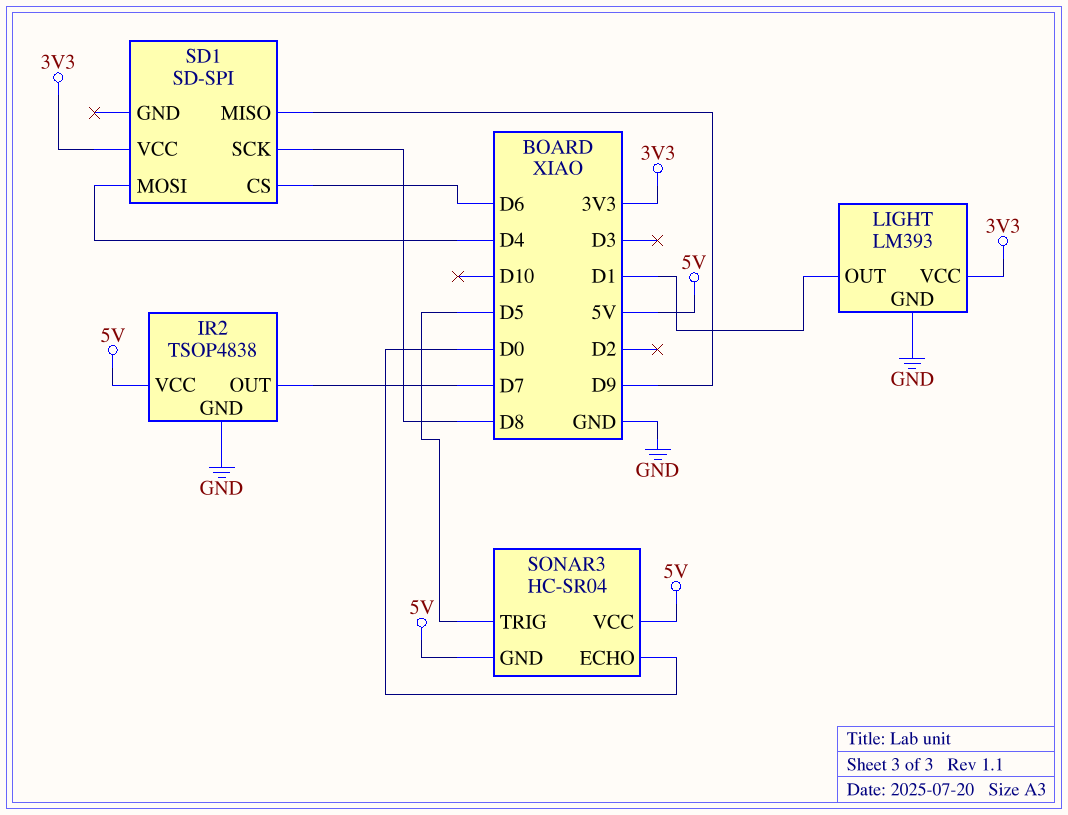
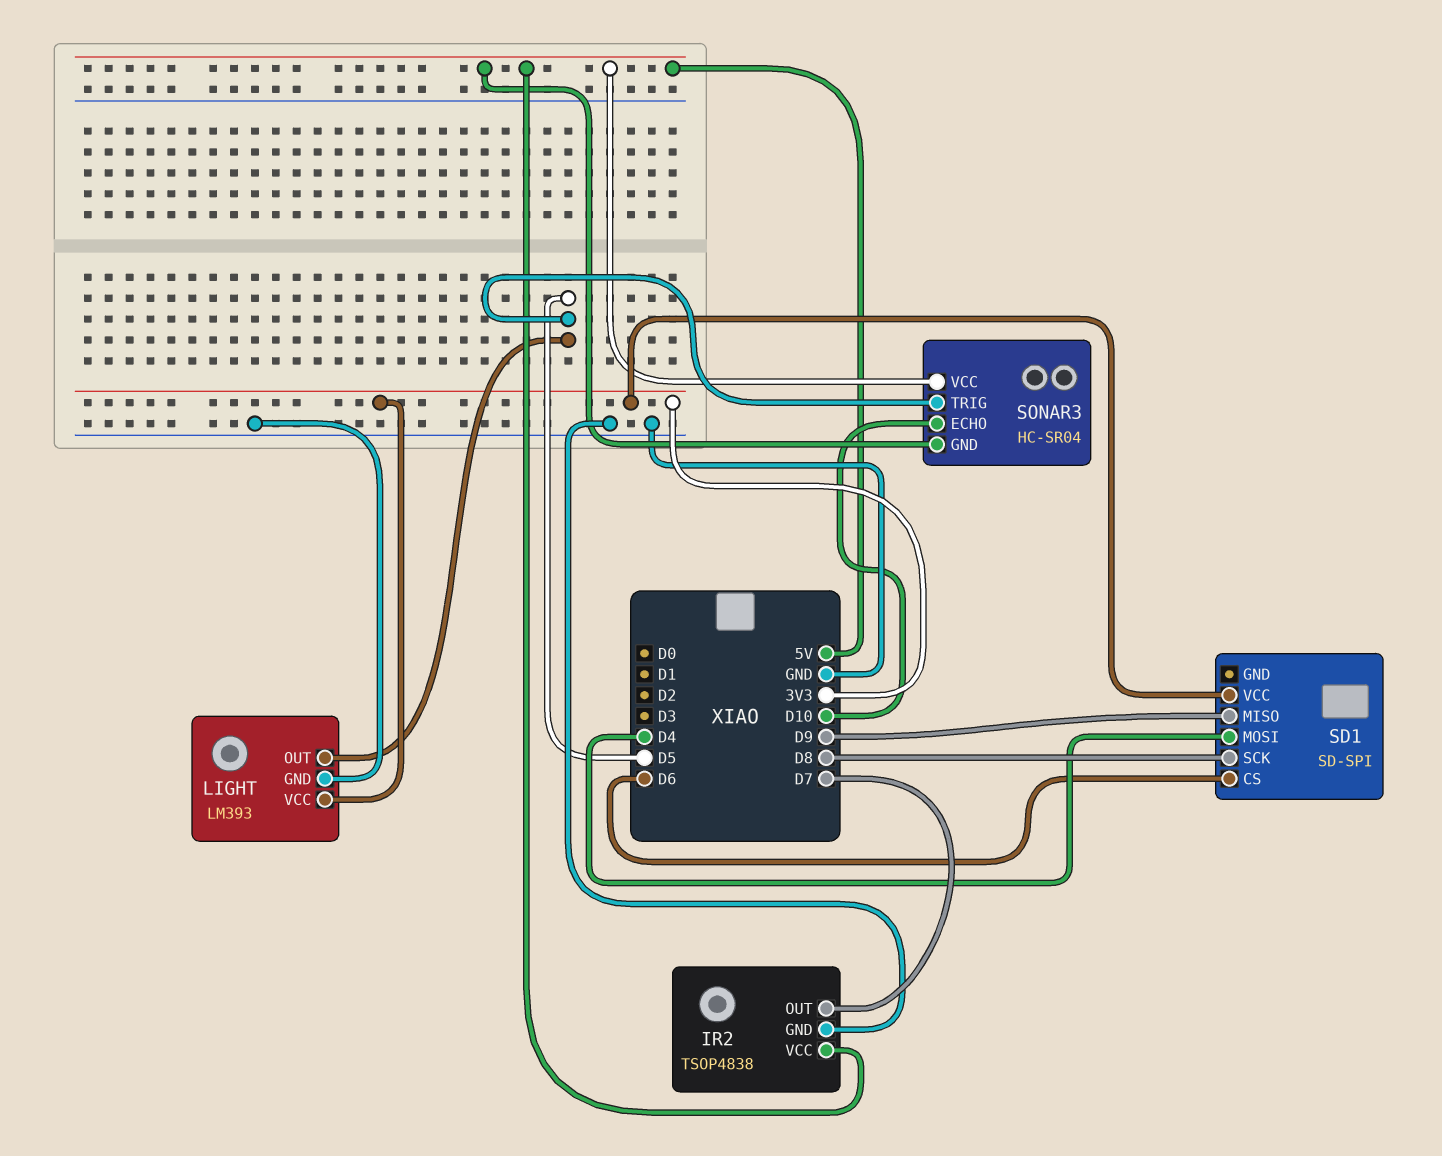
LIGHT pin OUT: D1 -> D5
SONAR3 pin ECHO: D0 -> D10

